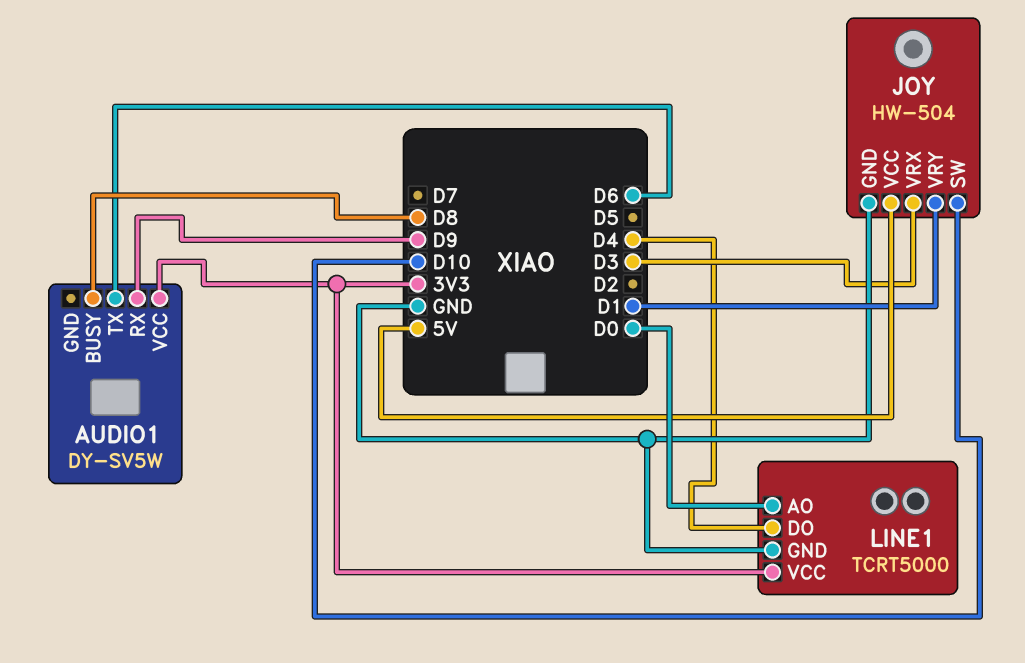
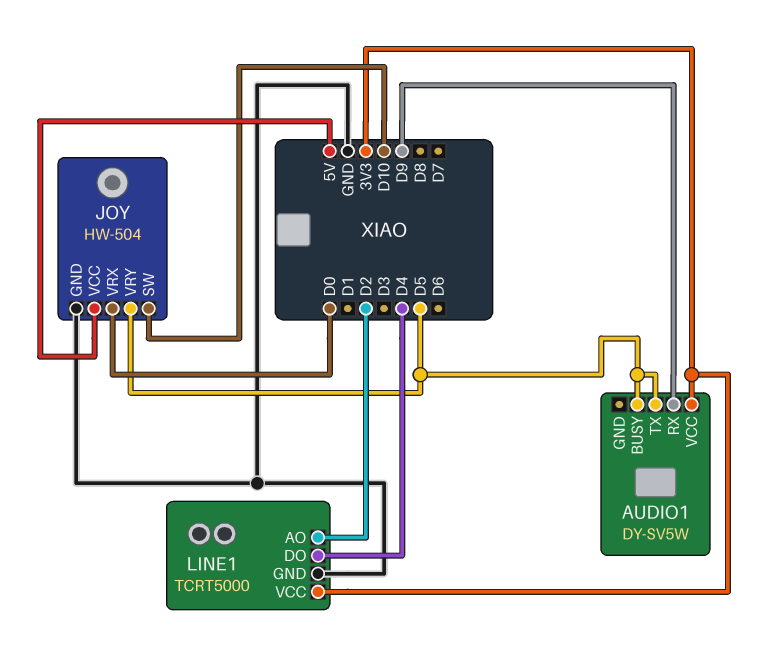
AUDIO1 pin BUSY: D8 -> D5
AUDIO1 pin TX: D6 -> D5
JOY pin VRX: D3 -> D0
JOY pin VRY: D1 -> D5
LINE1 pin AO: D0 -> D2

